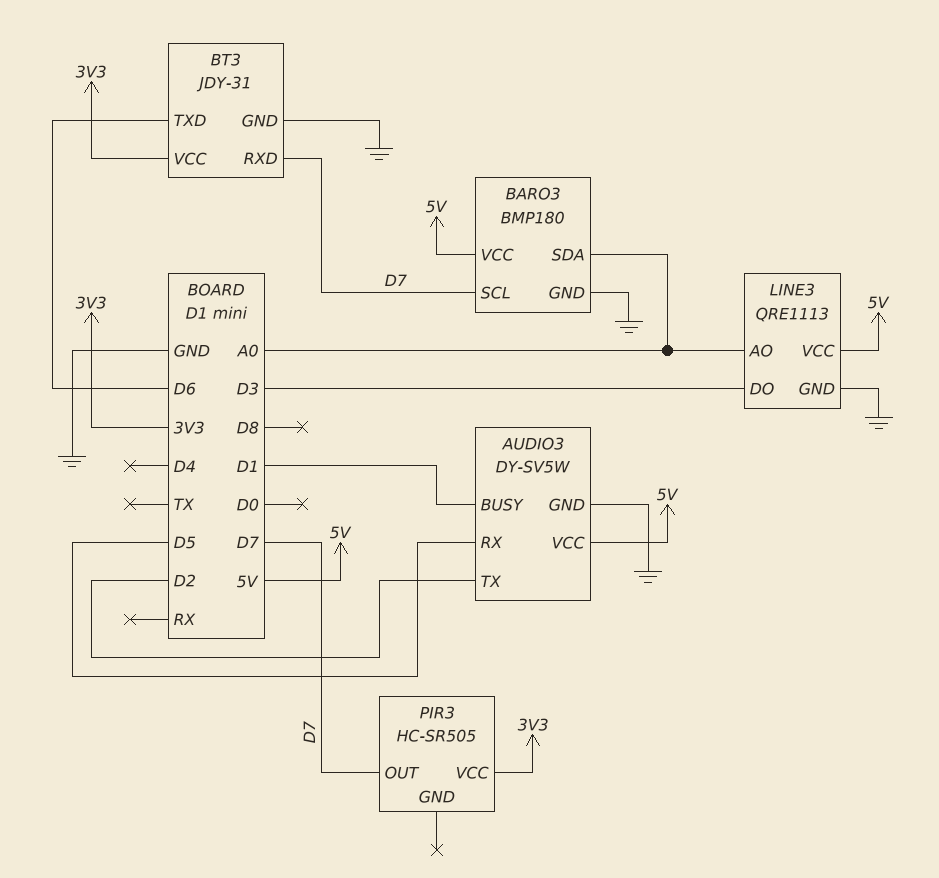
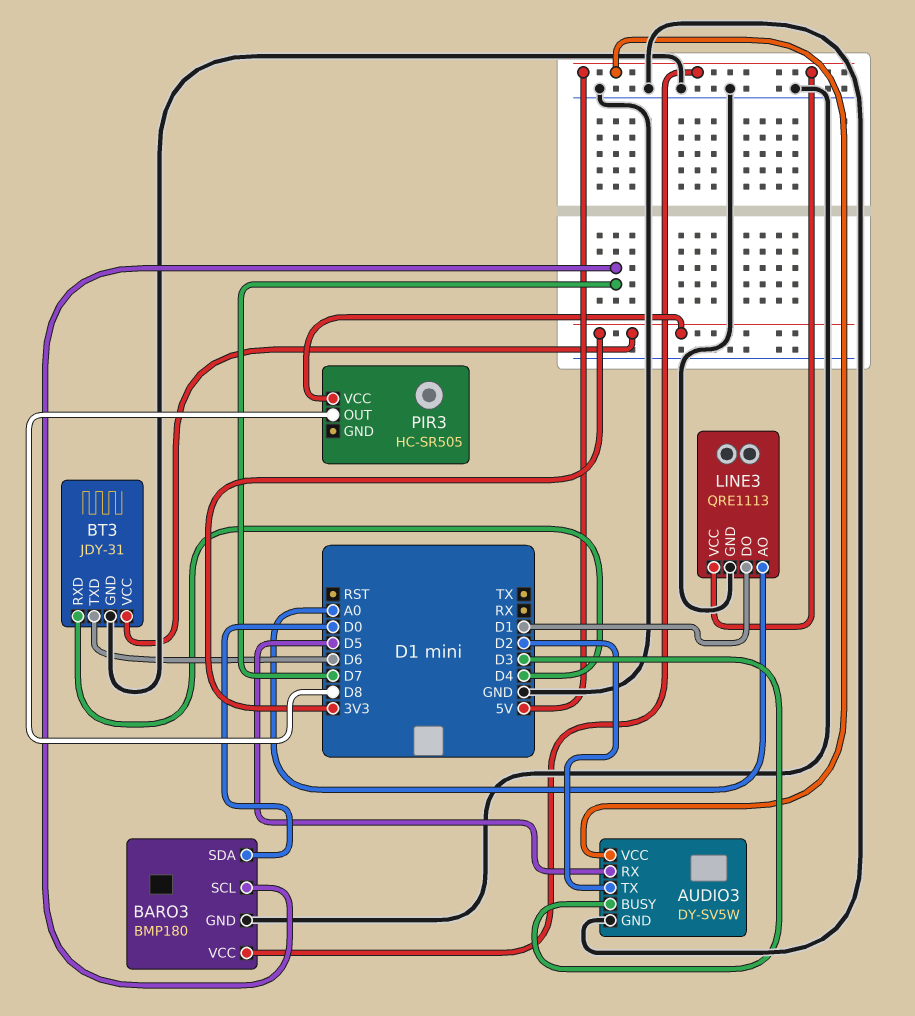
AUDIO3 pin BUSY: D1 -> D3
BARO3 pin SDA: A0 -> D0
BT3 pin RXD: D7 -> D4
LINE3 pin DO: D3 -> D1
PIR3 pin OUT: D7 -> D8

